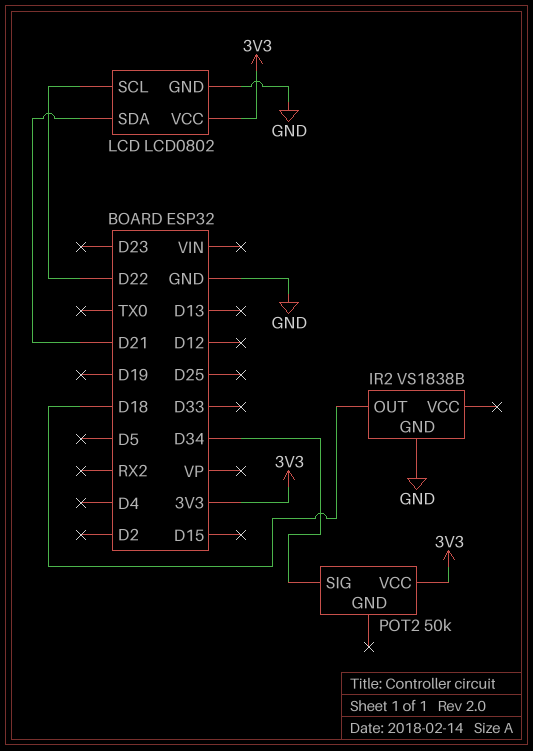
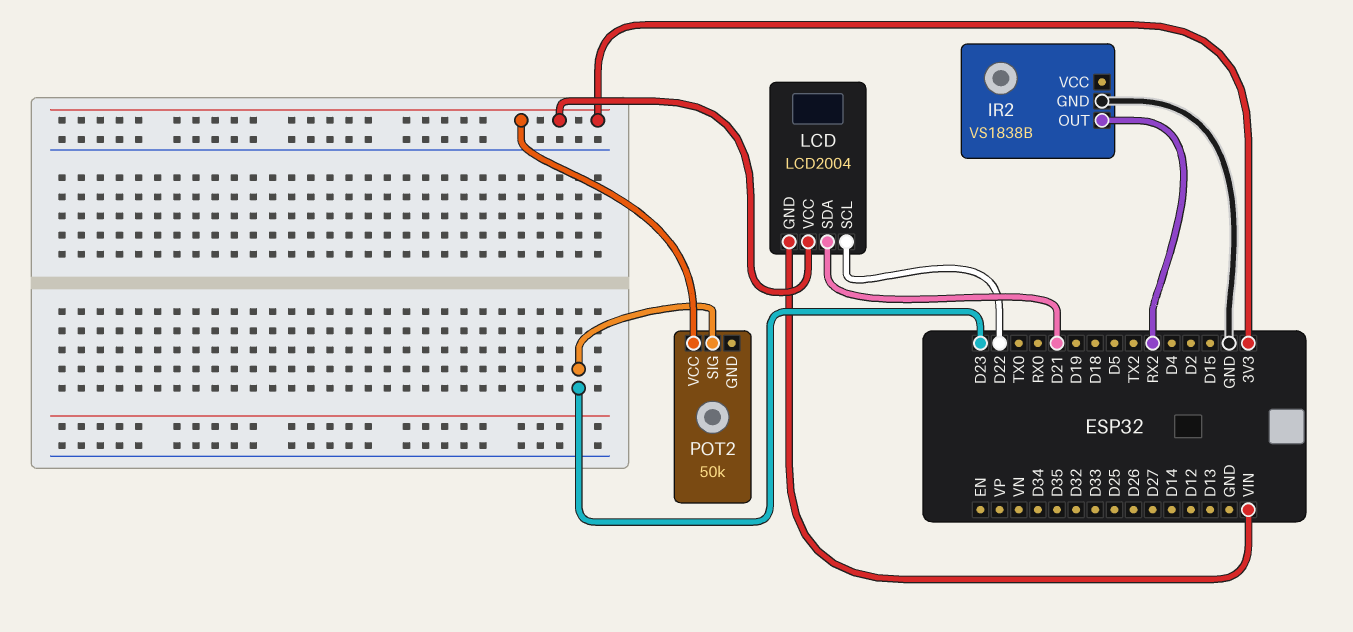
IR2 pin OUT: D18 -> RX2
LCD: LCD0802 -> LCD2004
LCD pin GND: GND -> VIN
POT2 pin SIG: D34 -> D23

